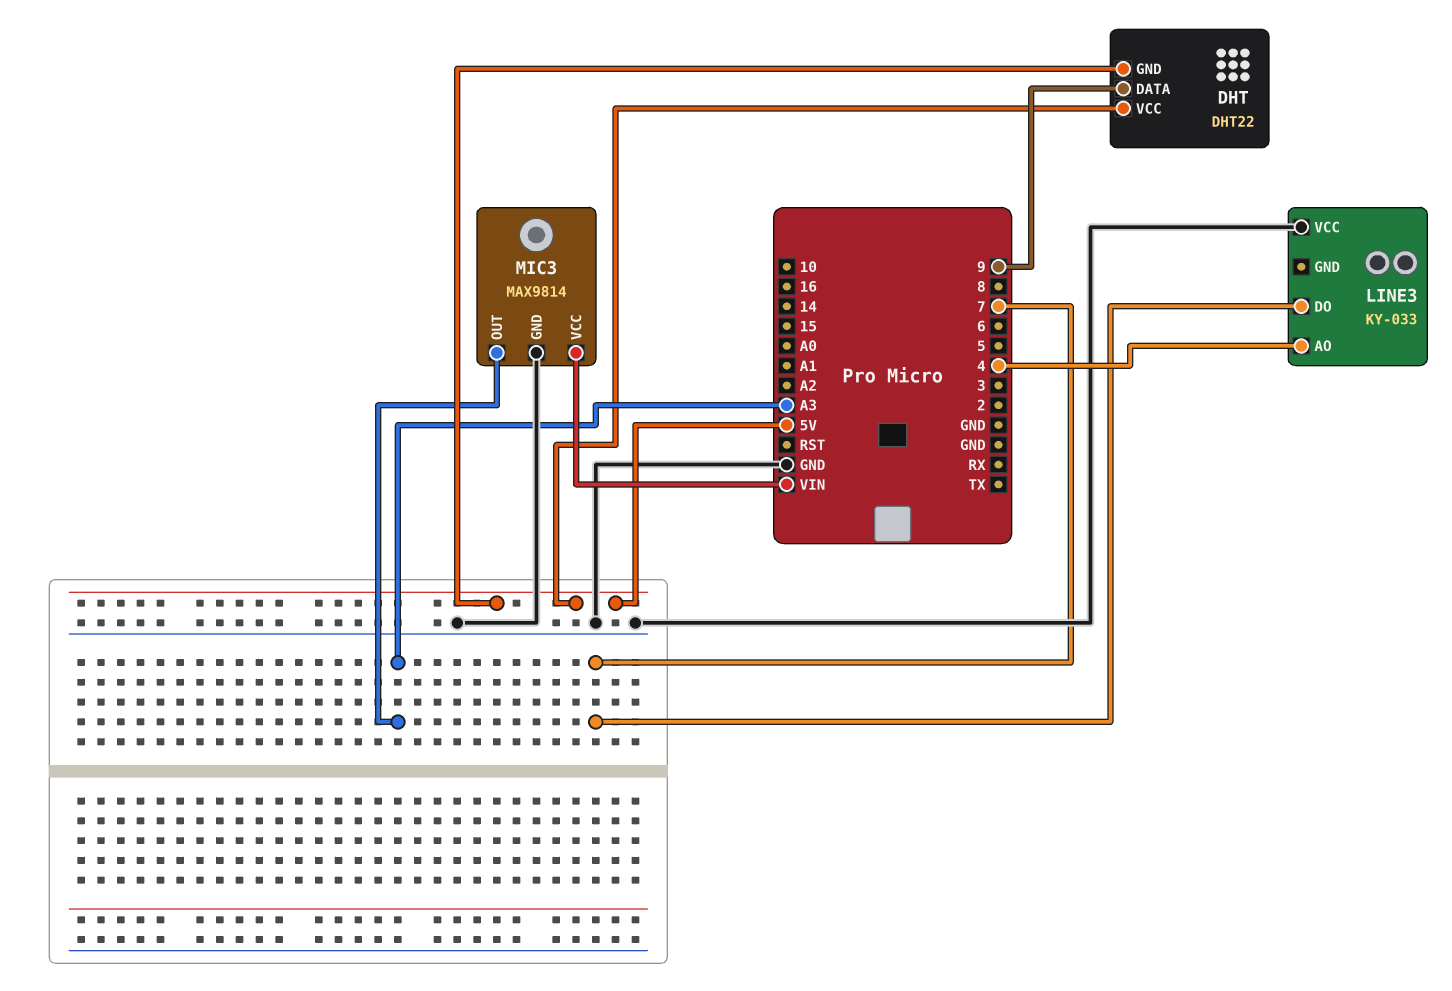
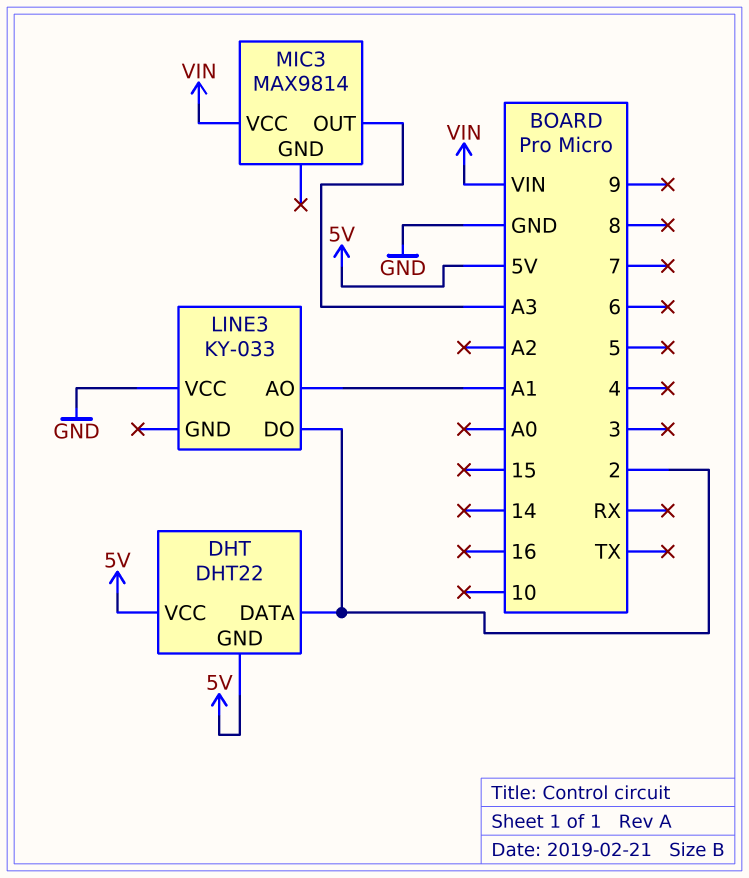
DHT pin DATA: 9 -> 2
LINE3 pin AO: 4 -> A1
LINE3 pin DO: 7 -> 2
MIC3 pin GND: GND -> none

